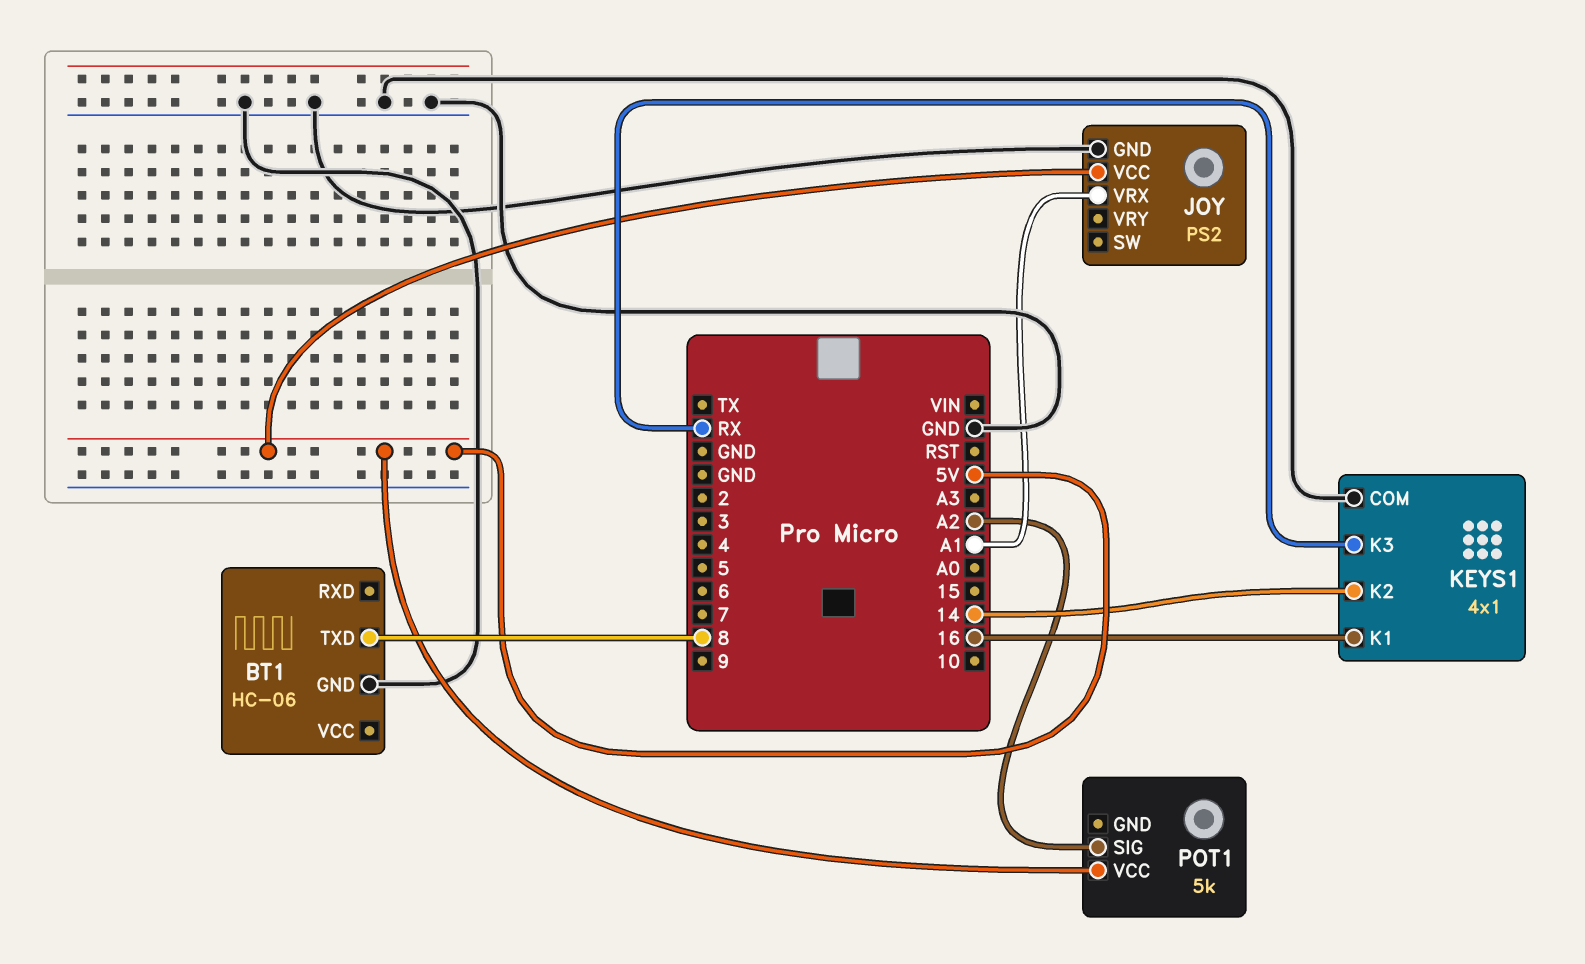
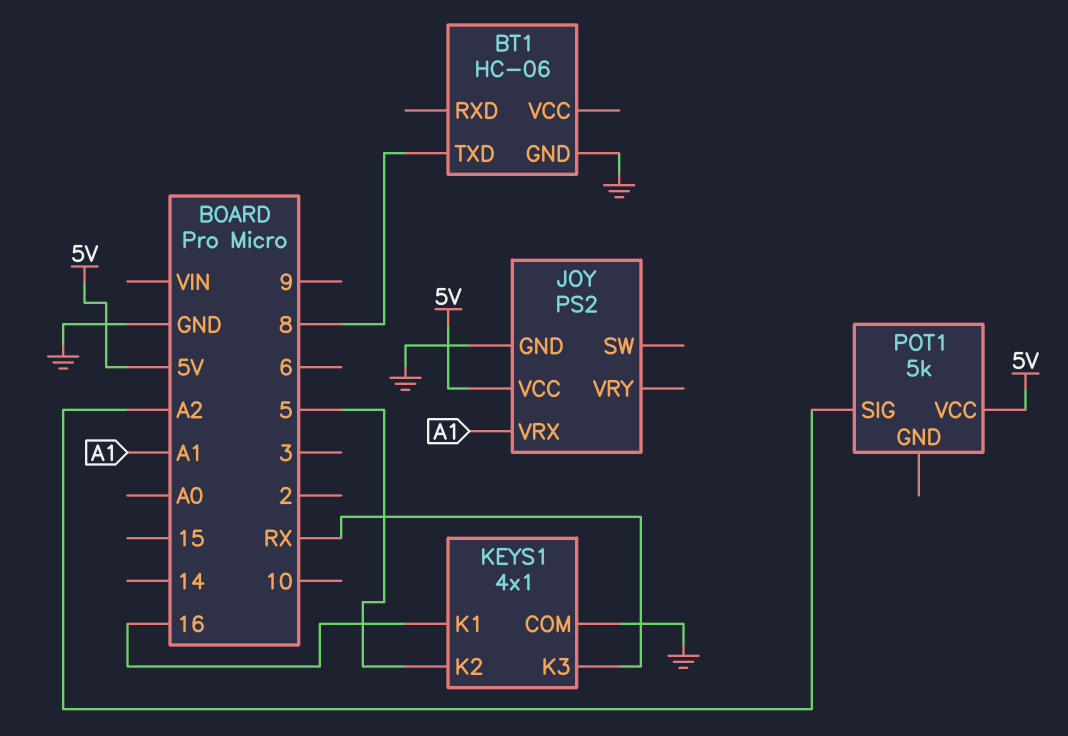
KEYS1 pin K2: 14 -> 5

